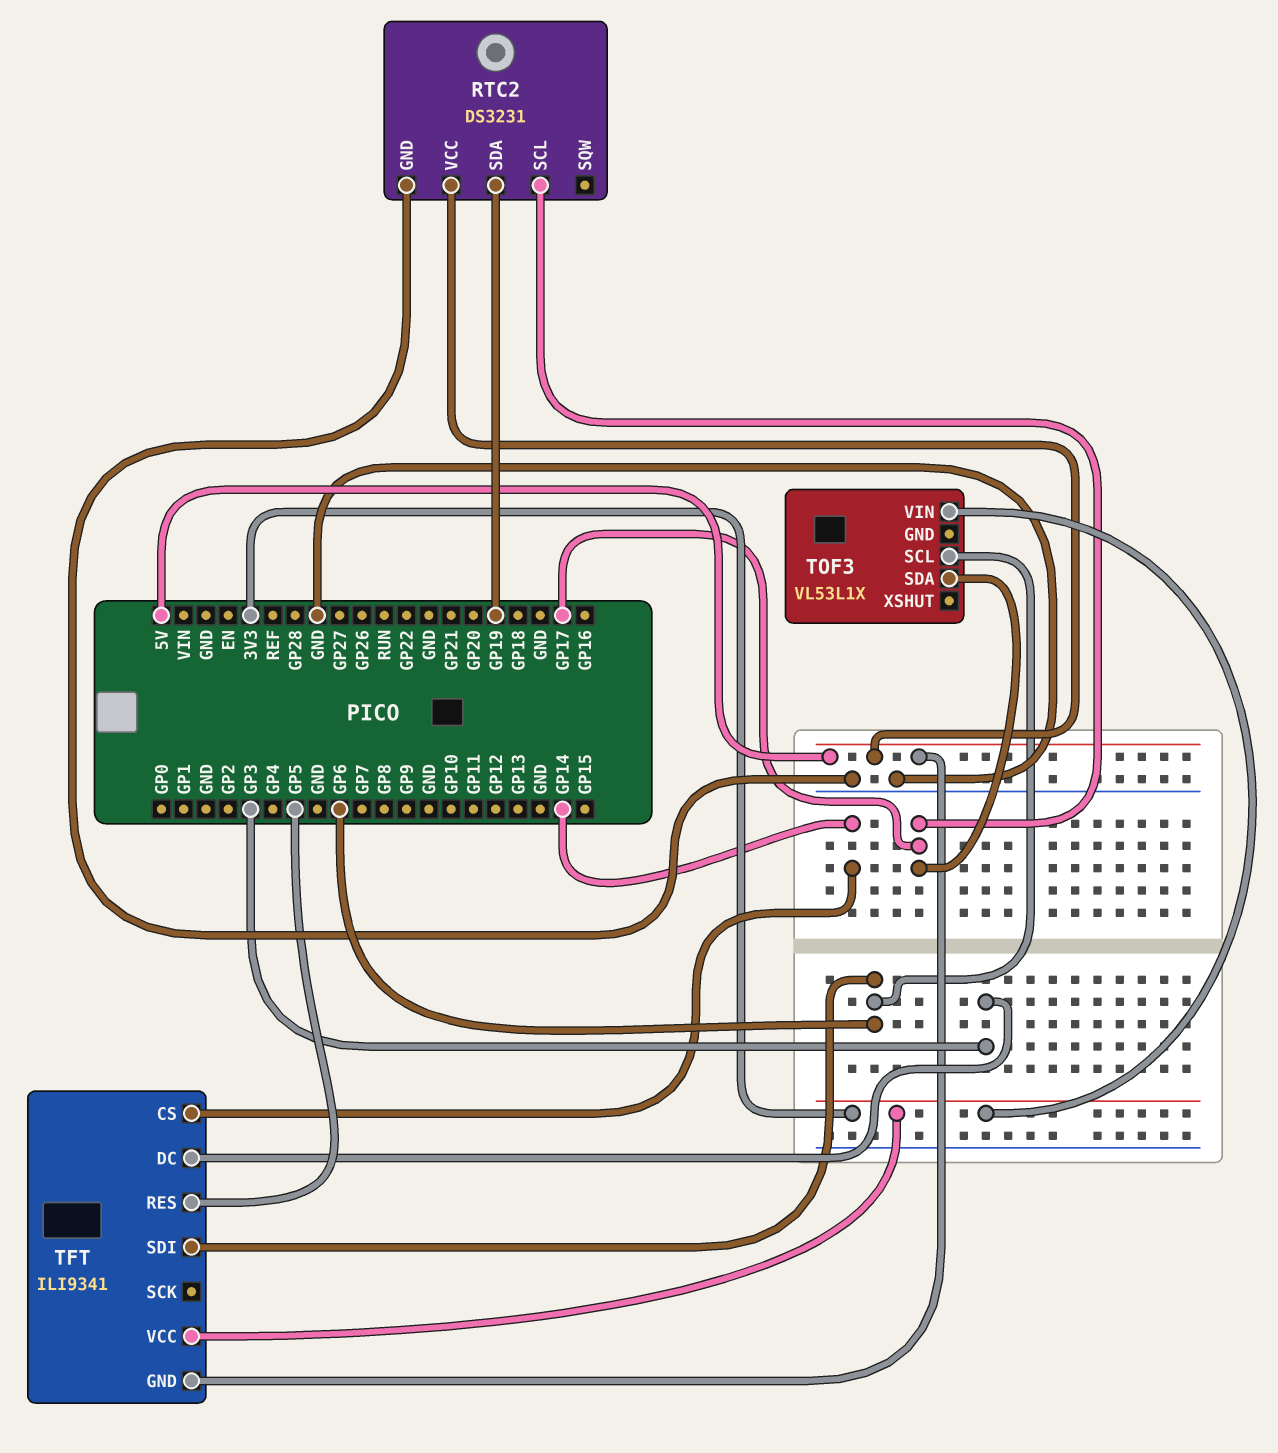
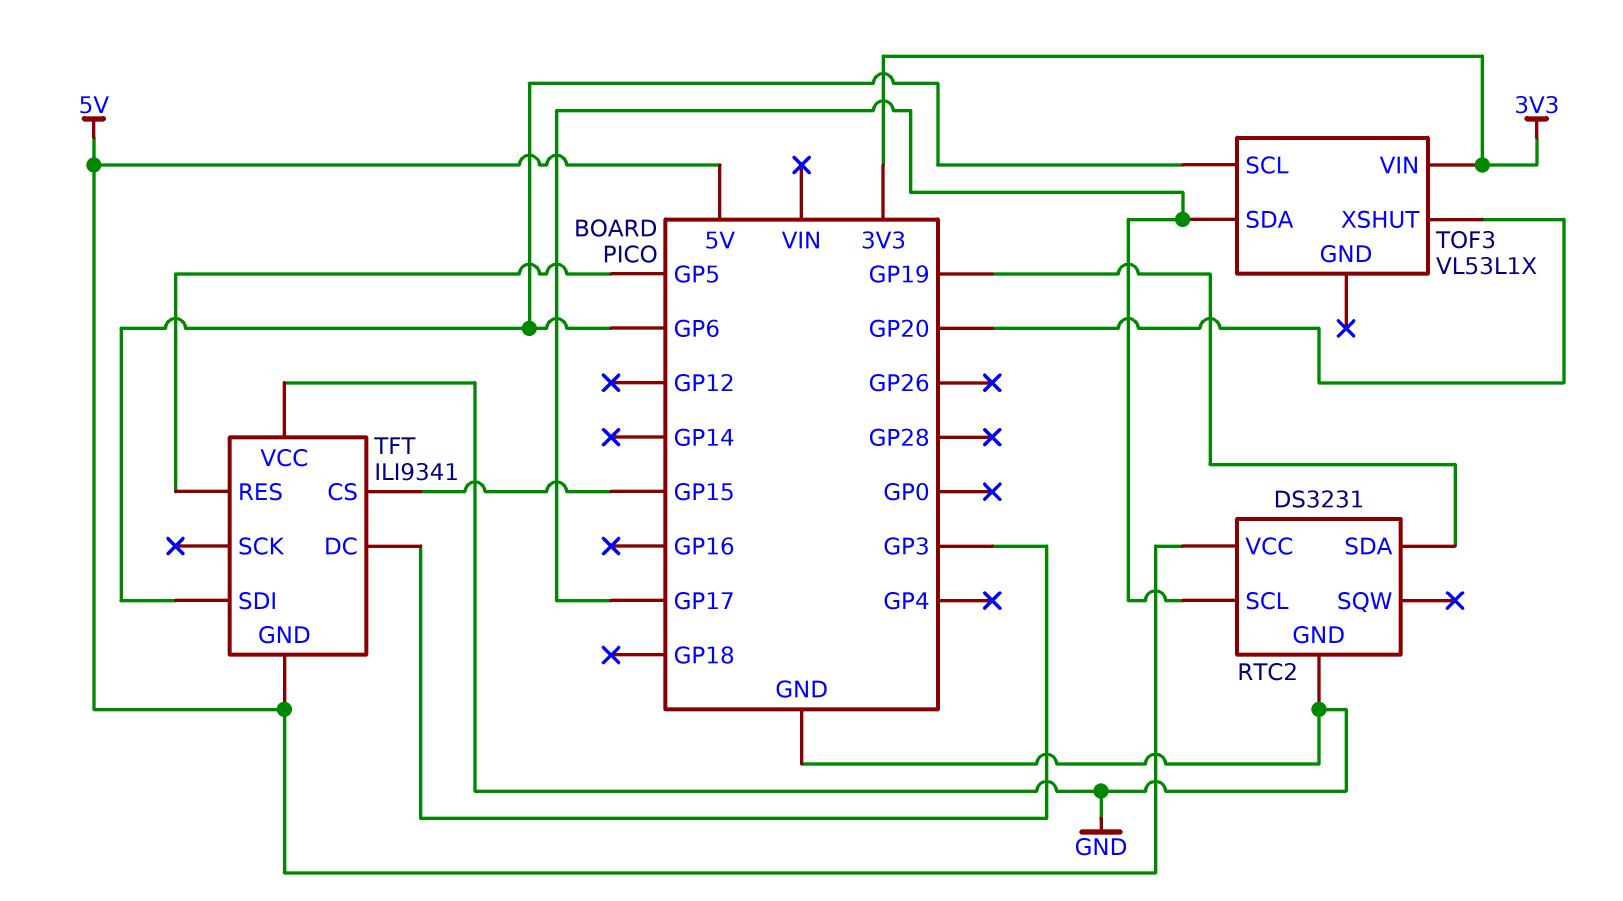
TFT pin CS: GP14 -> GP15
TFT pin VCC: 3V3 -> GND
TOF3 pin XSHUT: none -> GP20

